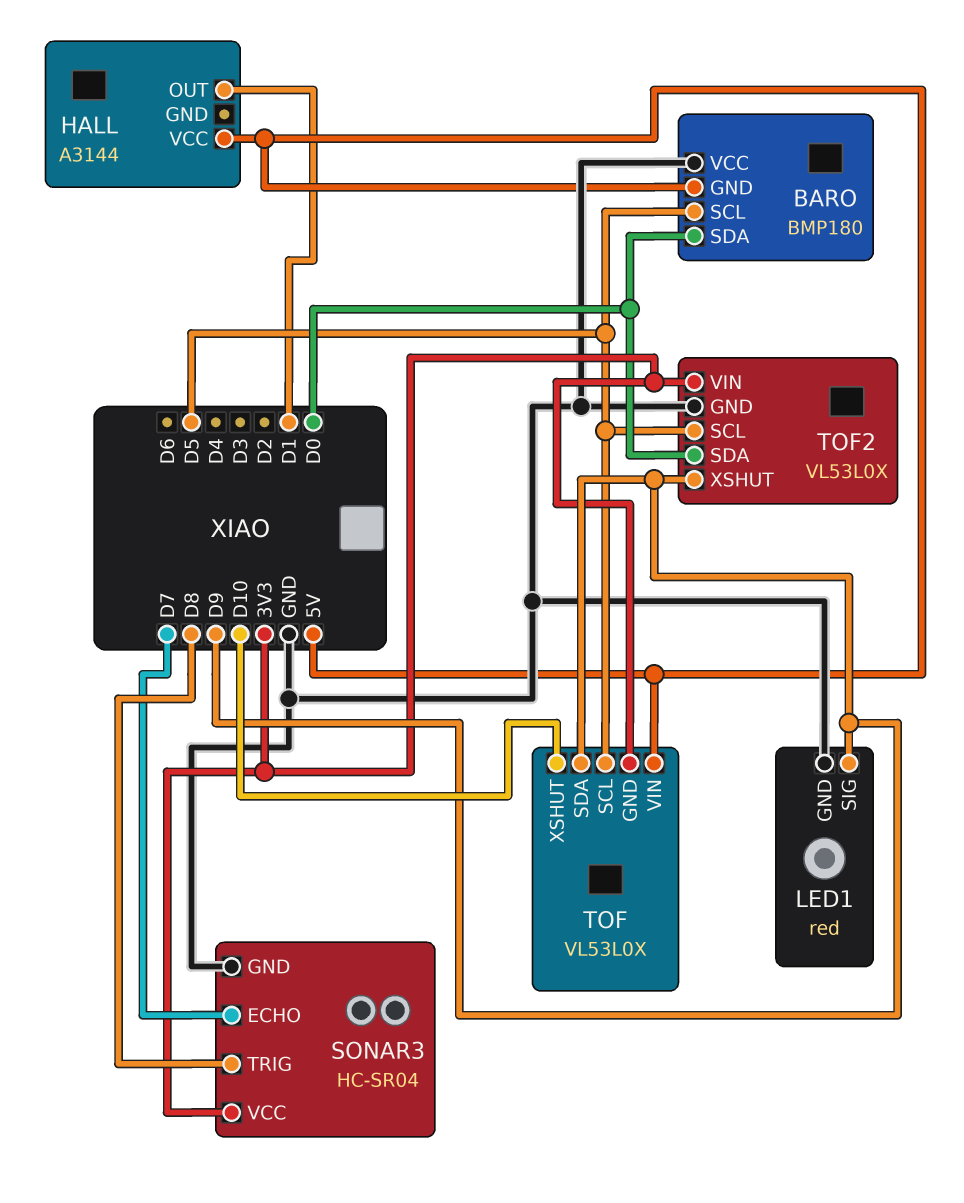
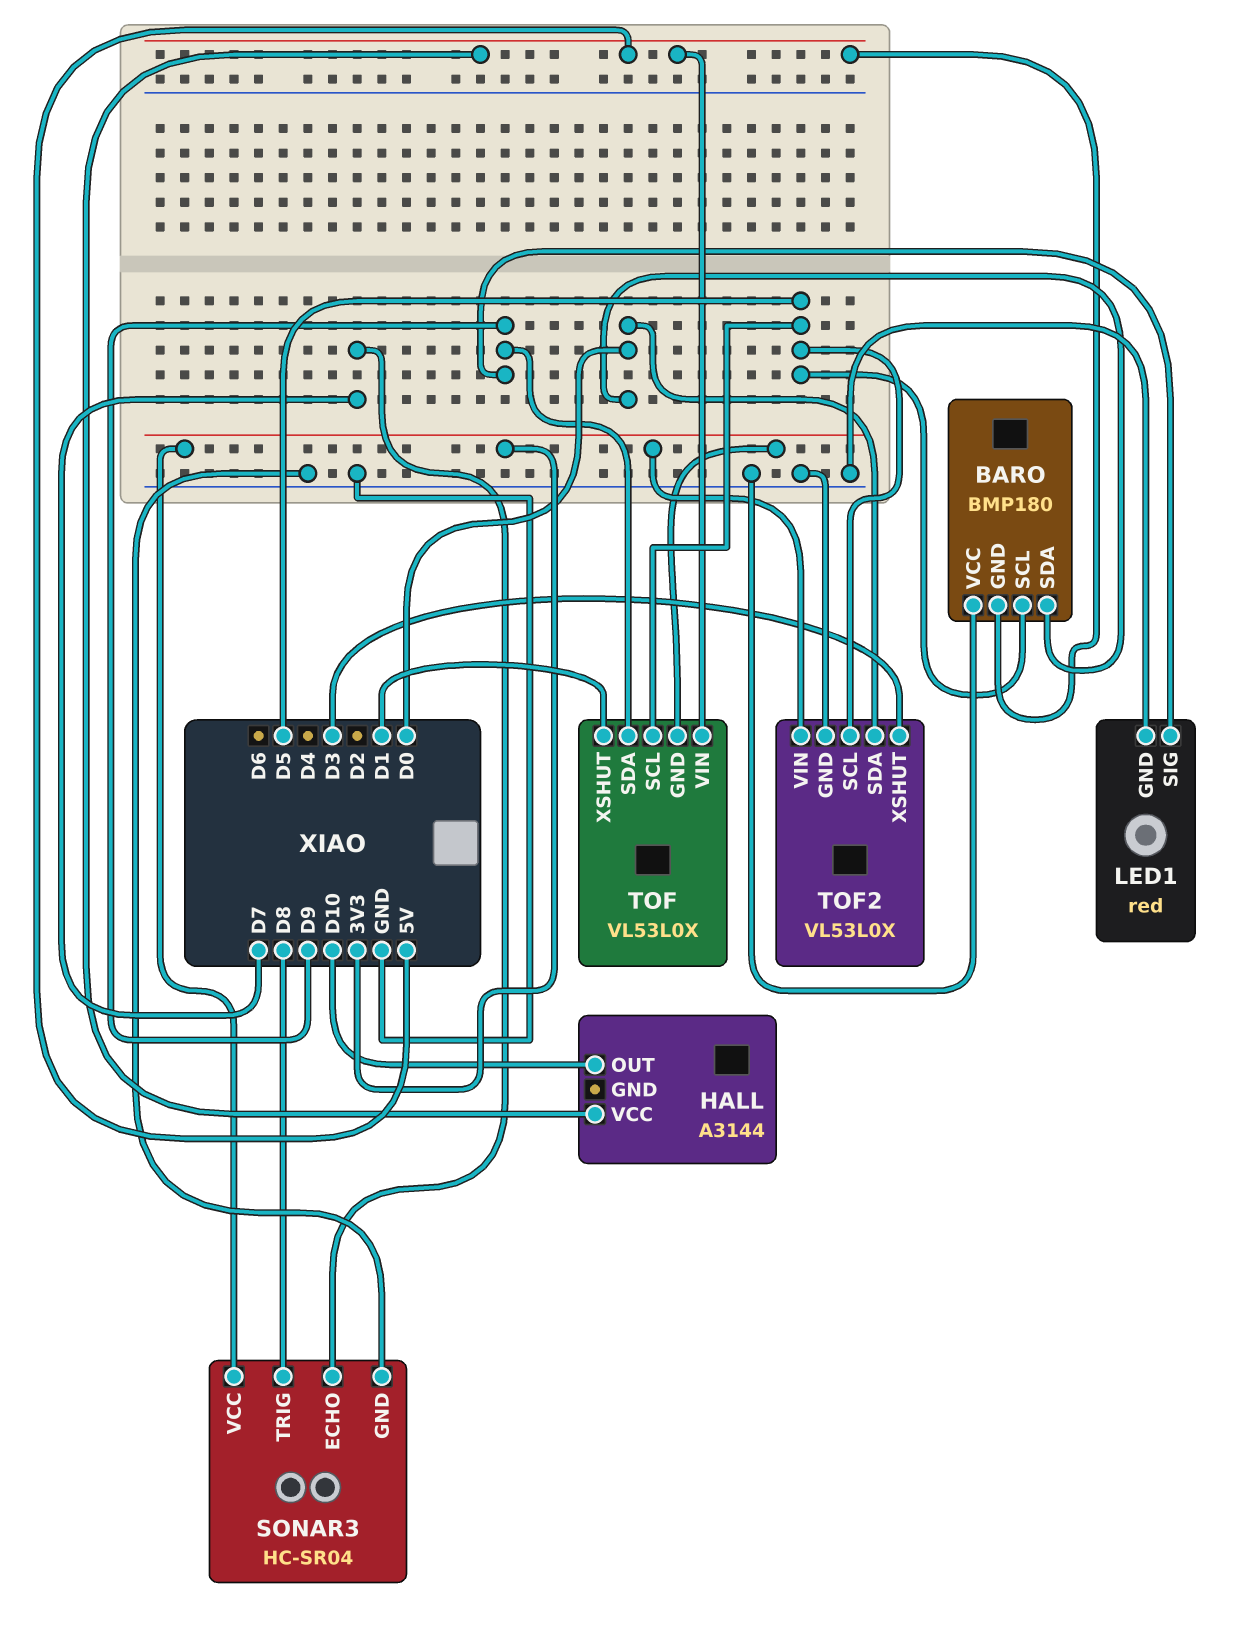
HALL pin OUT: D1 -> D10
TOF pin XSHUT: D10 -> D1
TOF2 pin XSHUT: D9 -> D3

